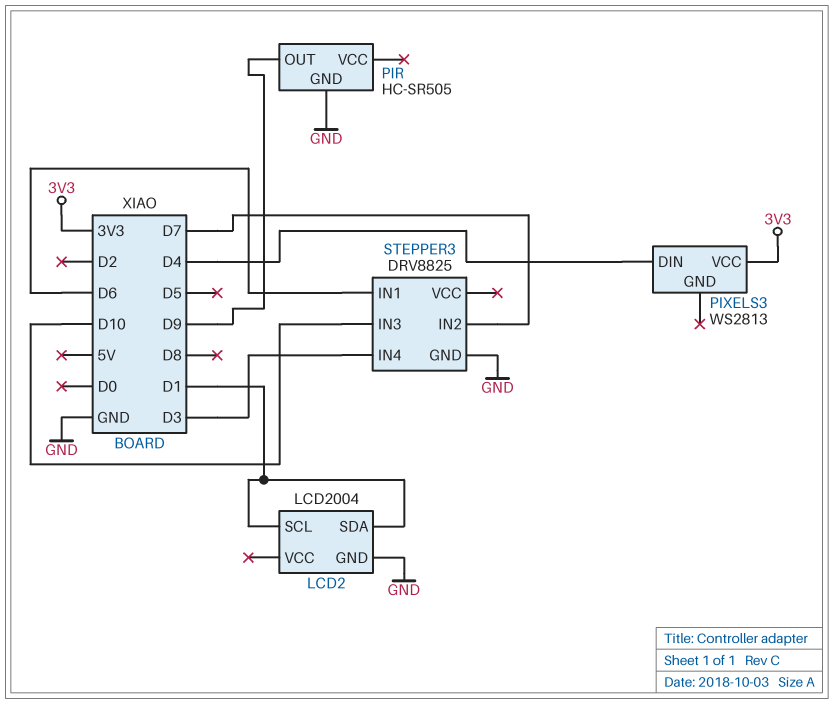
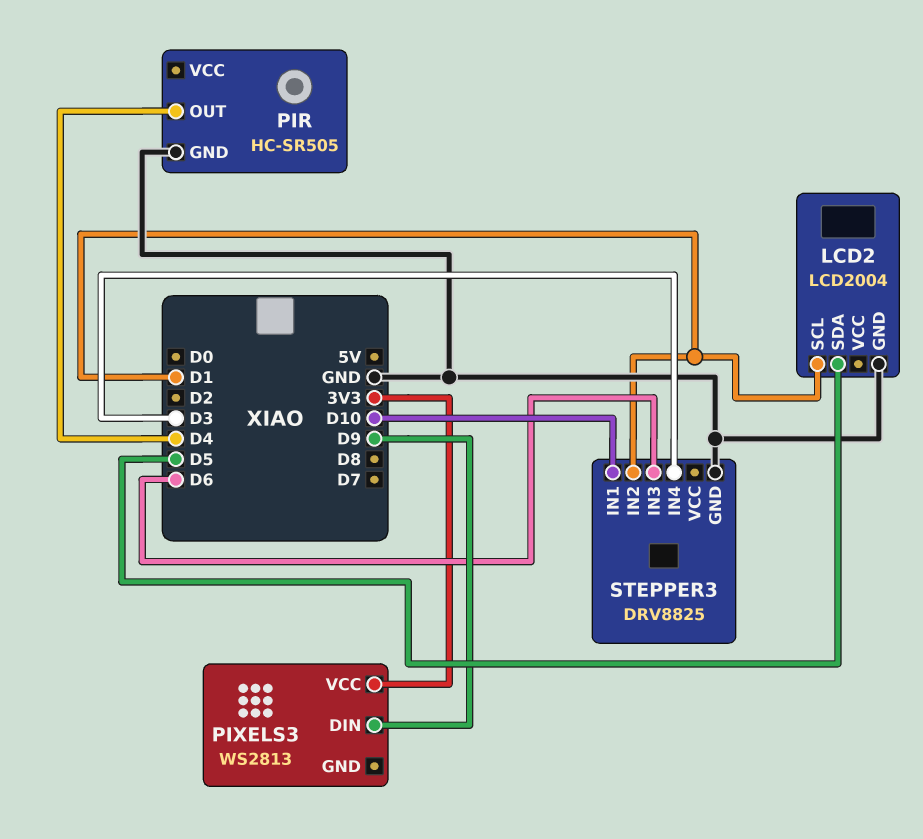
LCD2 pin SDA: D1 -> D5
PIR pin OUT: D9 -> D4
PIXELS3 pin DIN: D4 -> D9
STEPPER3 pin IN1: D6 -> D10
STEPPER3 pin IN2: D7 -> D1
STEPPER3 pin IN3: D10 -> D6

